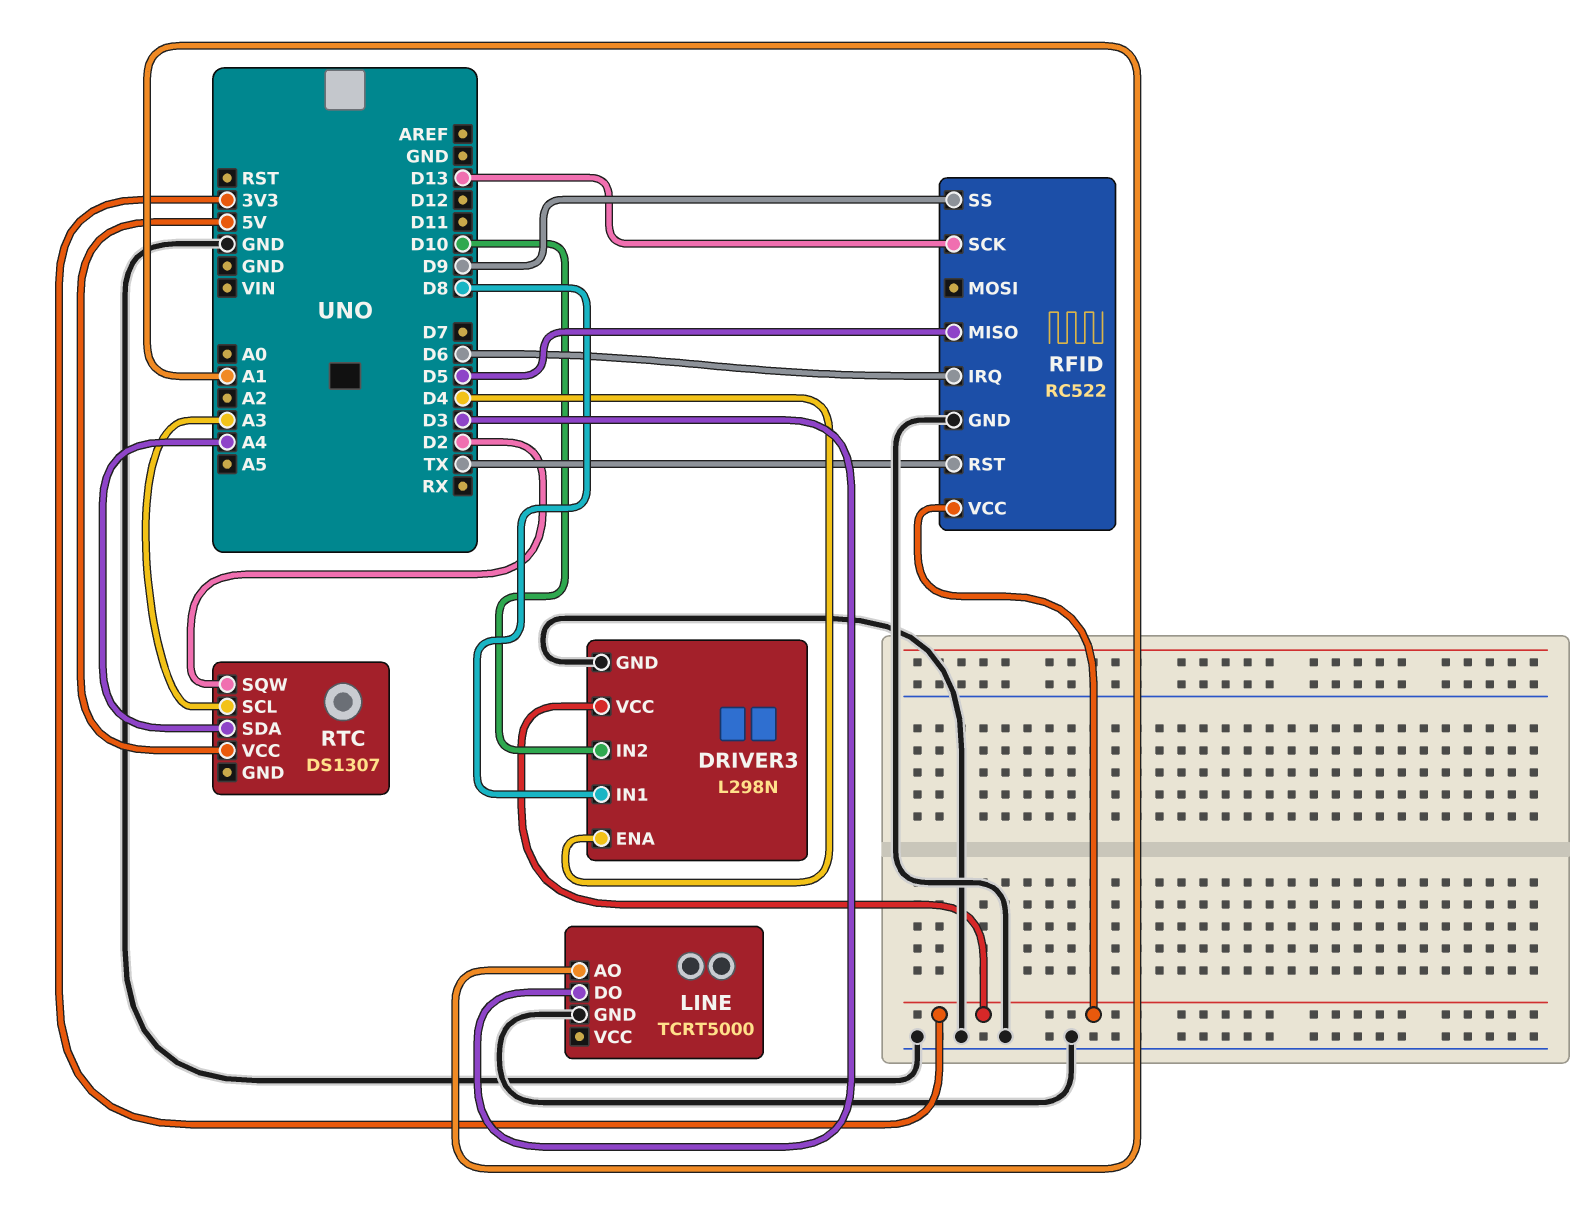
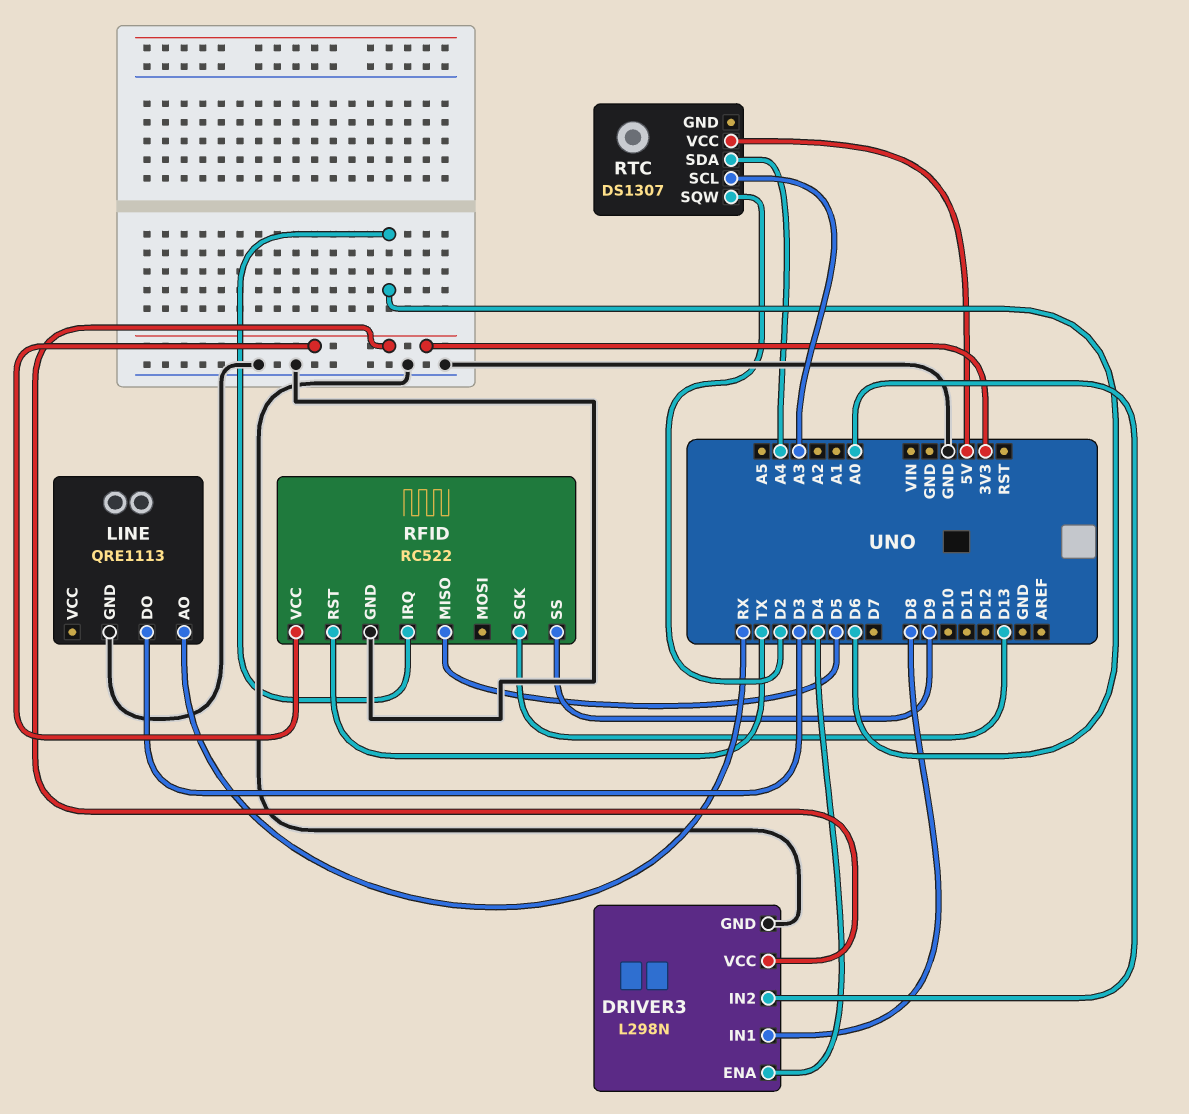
DRIVER3 pin IN2: D10 -> A0
LINE: TCRT5000 -> QRE1113
LINE pin AO: A1 -> RX

